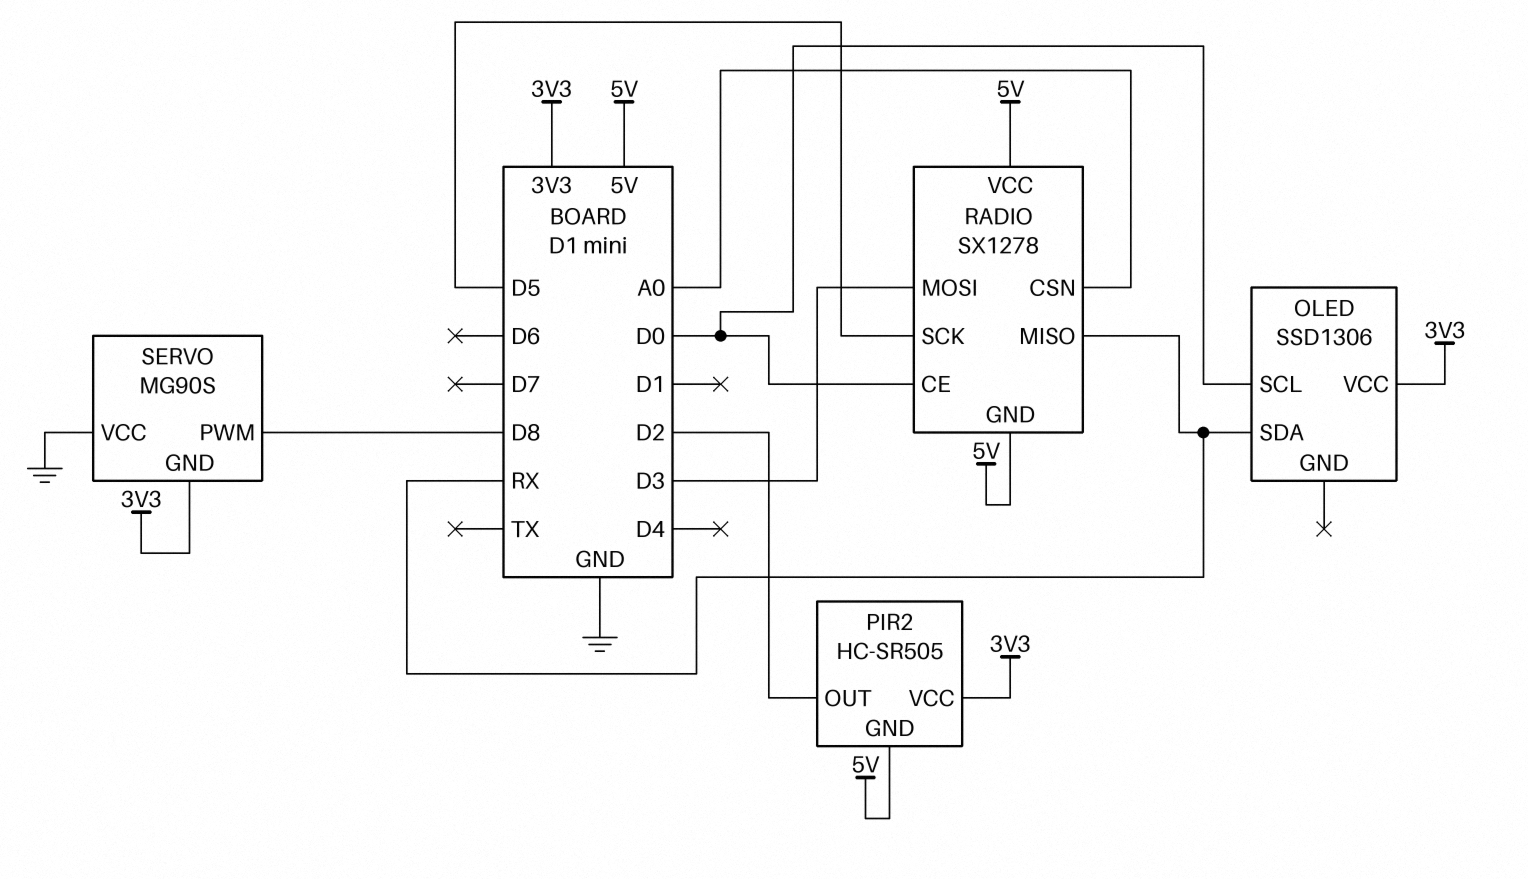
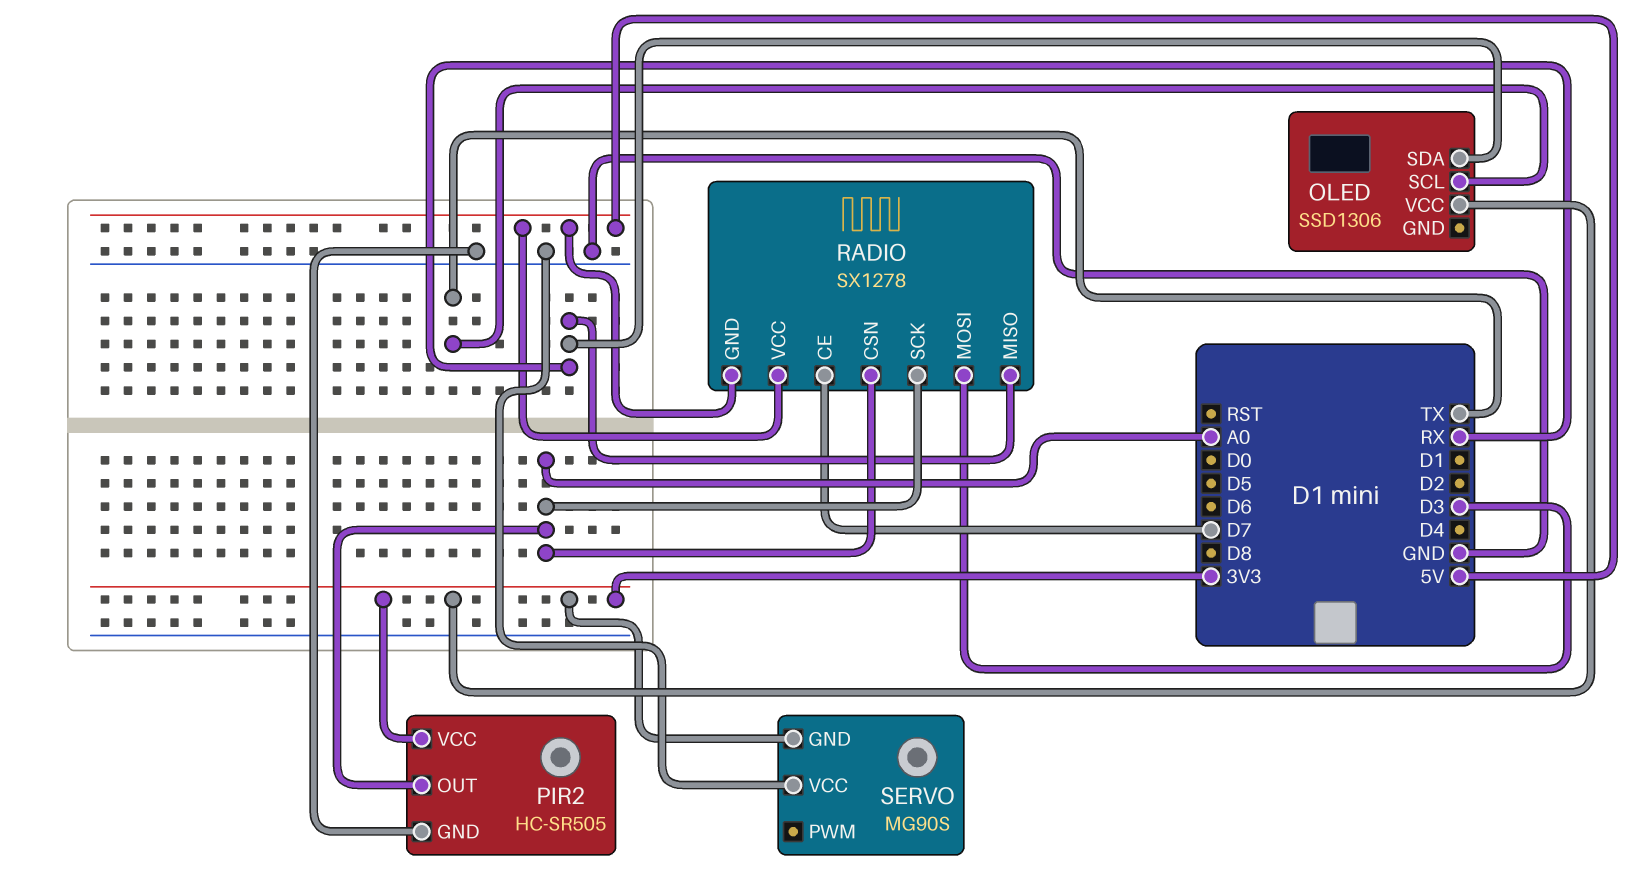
OLED pin SCL: D0 -> TX
PIR2 pin GND: 5V -> GND
PIR2 pin OUT: D2 -> A0
RADIO pin CE: D0 -> D7
RADIO pin SCK: D5 -> A0
SERVO pin PWM: D8 -> none

